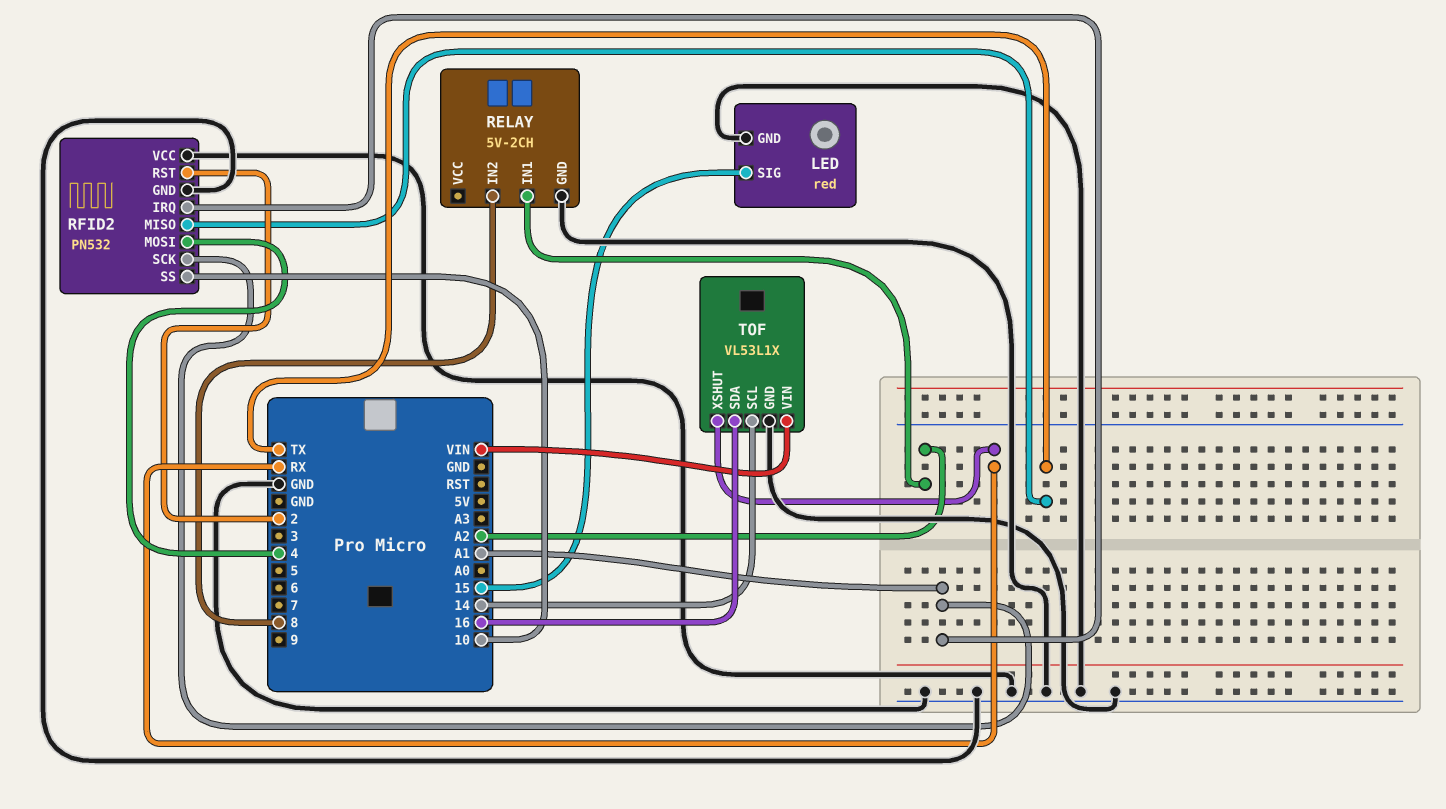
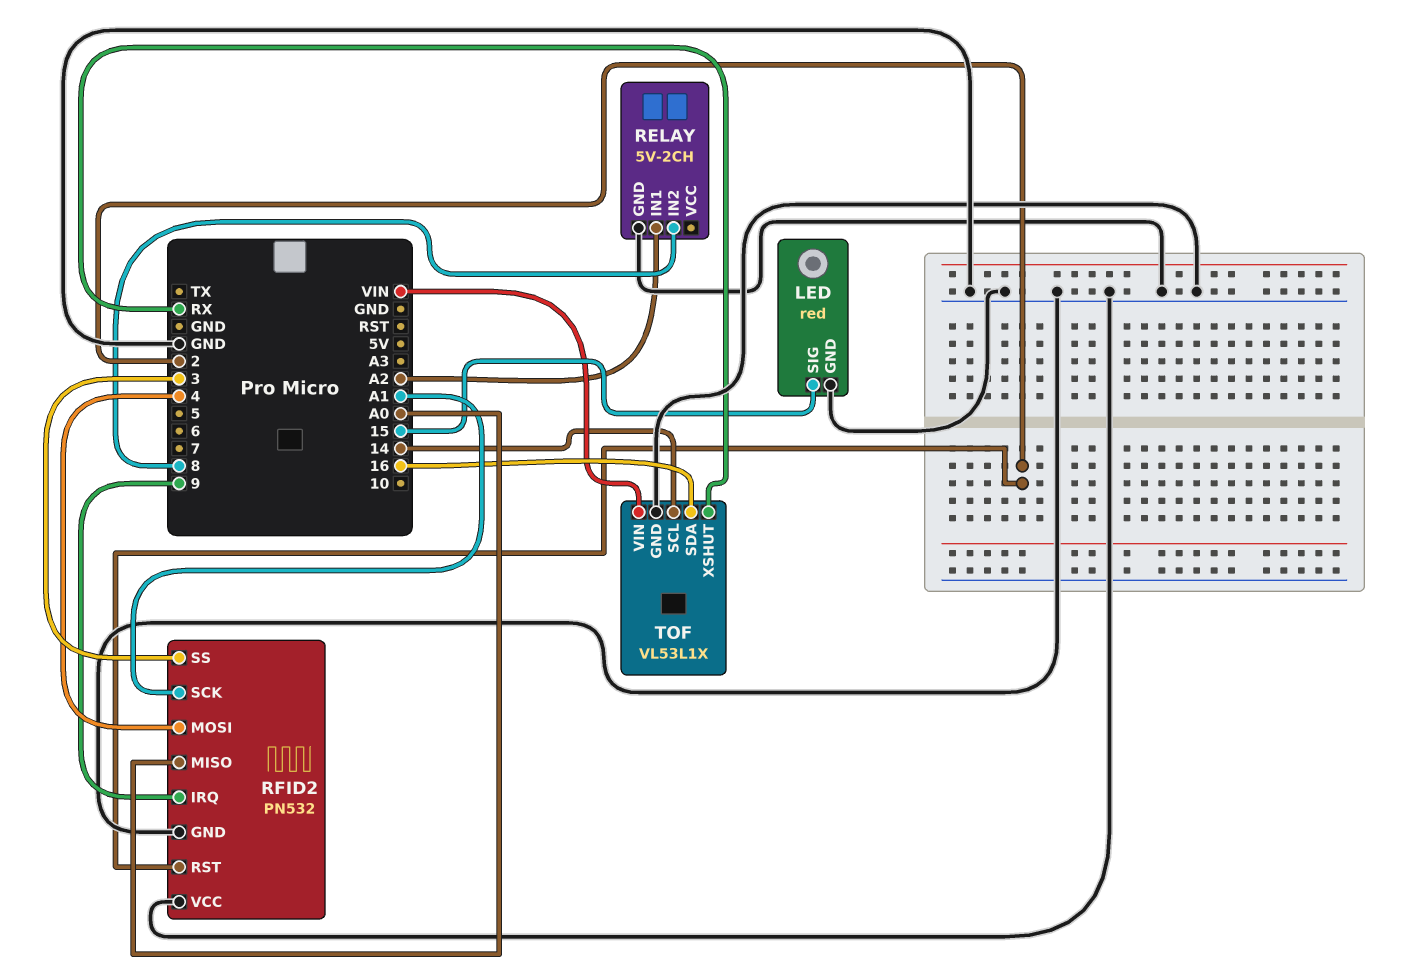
RFID2 pin IRQ: A1 -> 9
RFID2 pin MISO: TX -> A0
RFID2 pin SS: 10 -> 3

